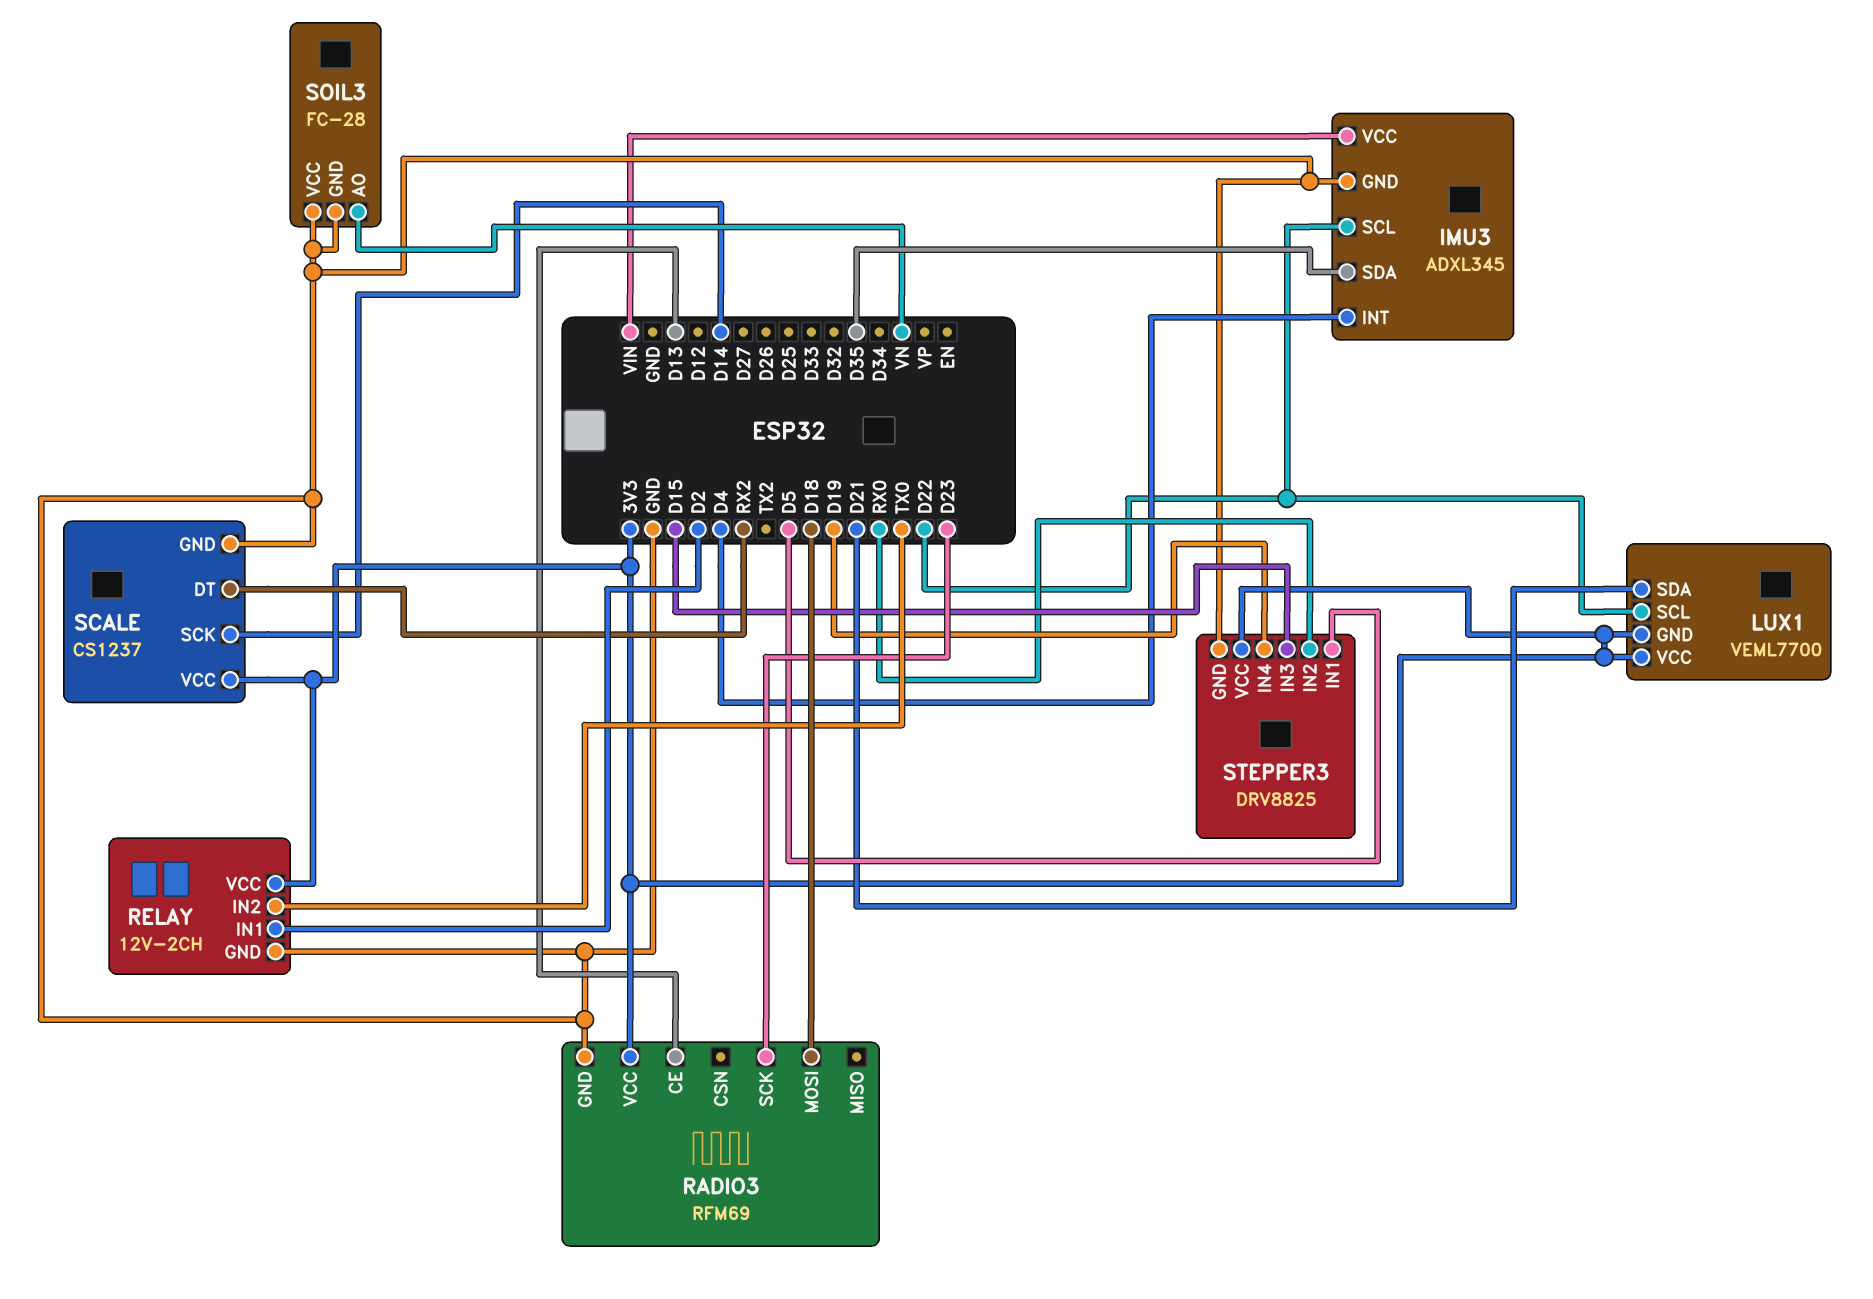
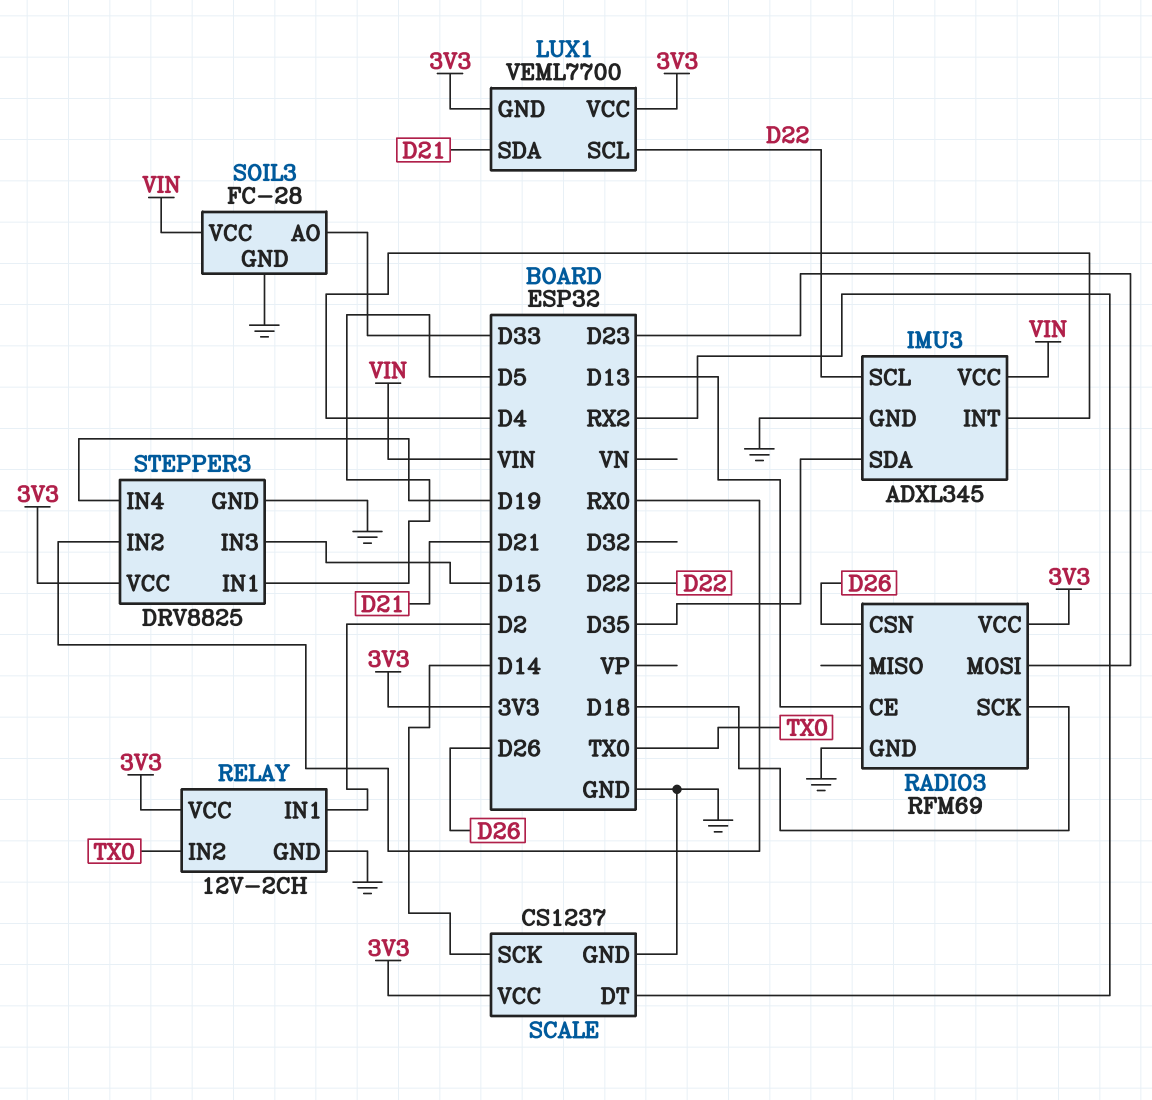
RADIO3 pin CSN: none -> D26
RADIO3 pin MOSI: D18 -> D23
RADIO3 pin SCK: D23 -> D18
SOIL3 pin AO: VN -> D33
SOIL3 pin VCC: GND -> VIN

